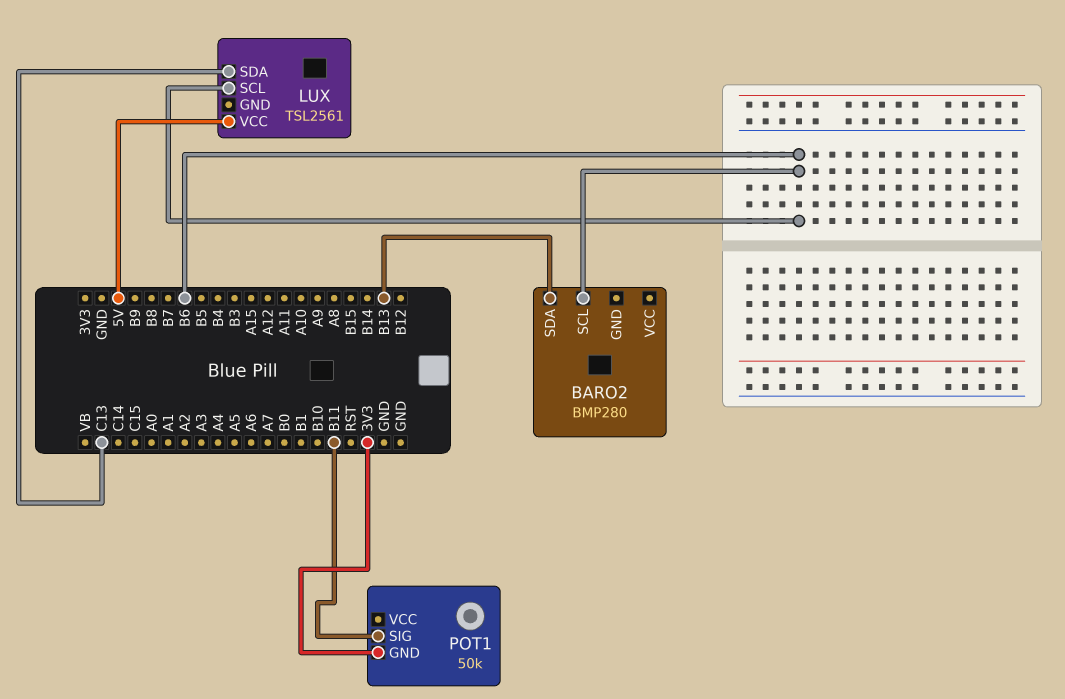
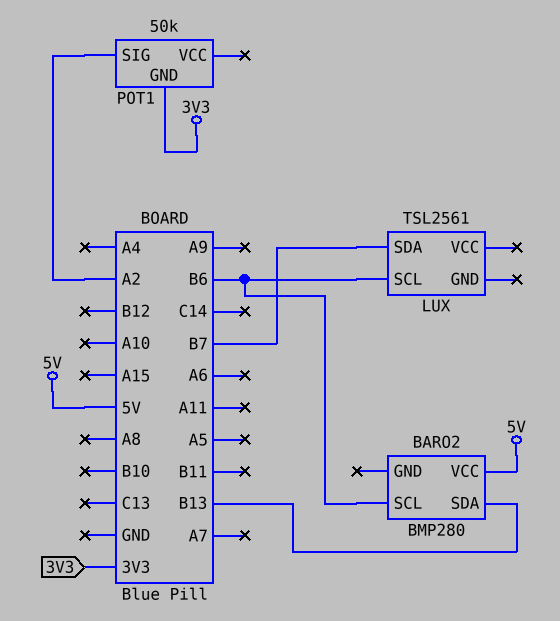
BARO2 pin VCC: none -> 5V
LUX pin SDA: C13 -> B7
LUX pin VCC: 5V -> none
POT1 pin SIG: B11 -> A2

